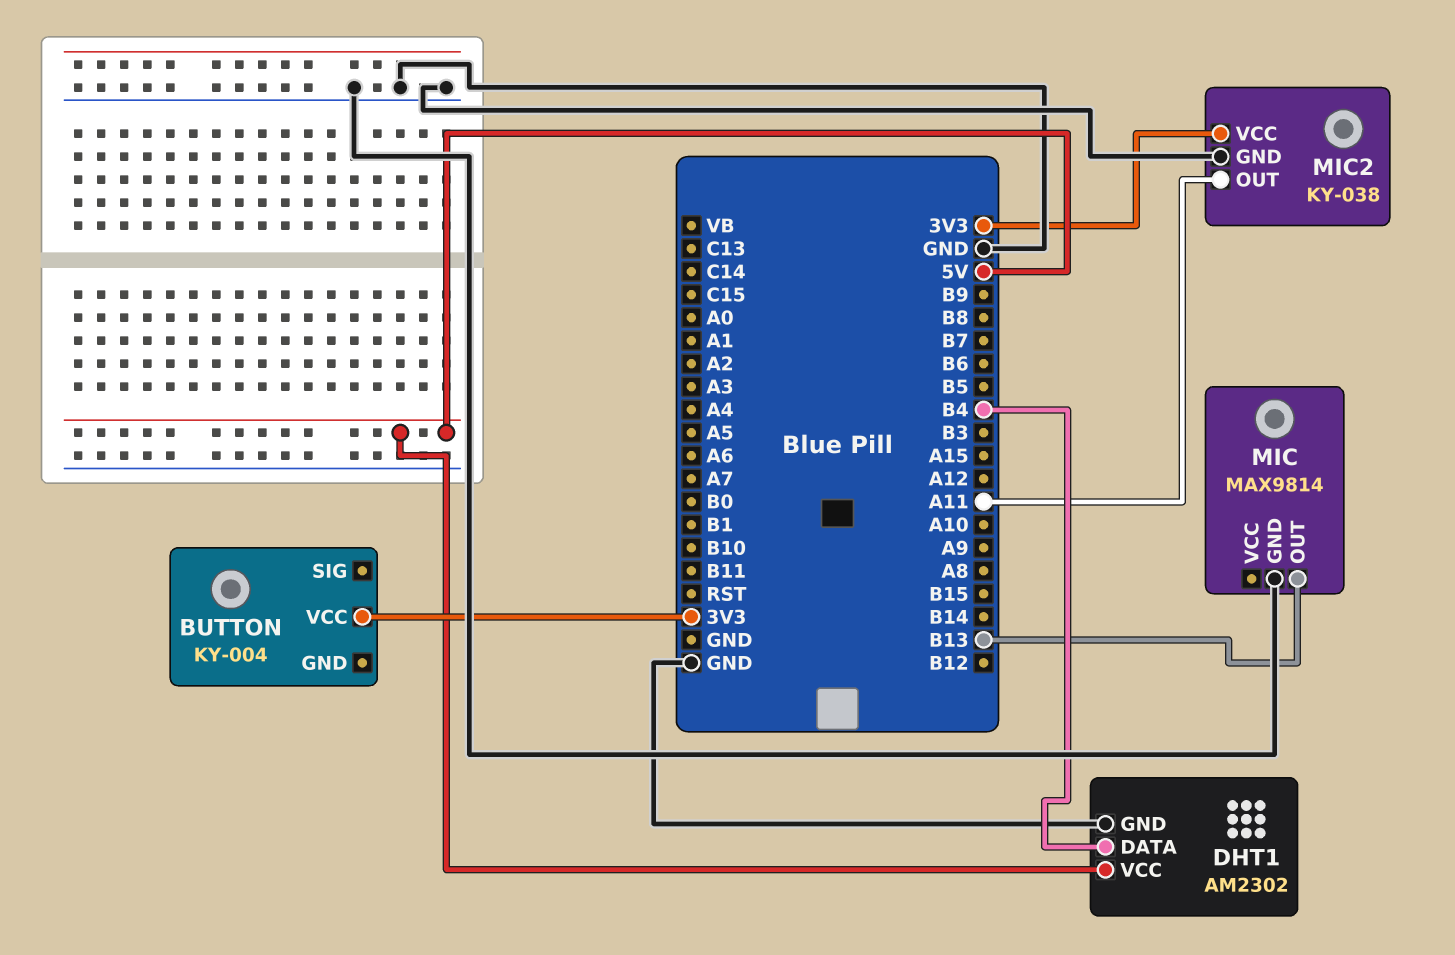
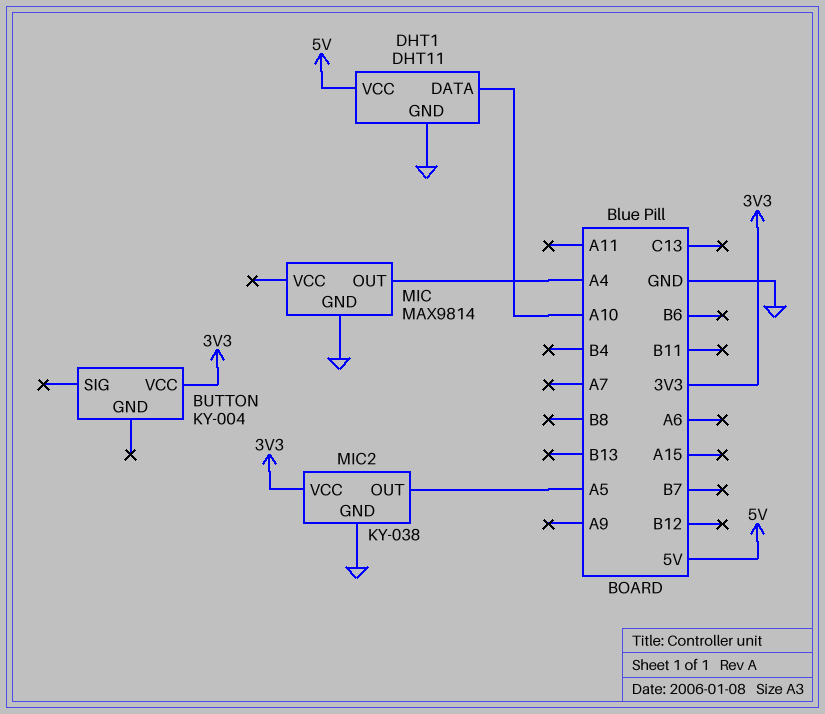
DHT1: AM2302 -> DHT11
DHT1 pin DATA: B4 -> A10
MIC pin OUT: B13 -> A4
MIC2 pin OUT: A11 -> A5

